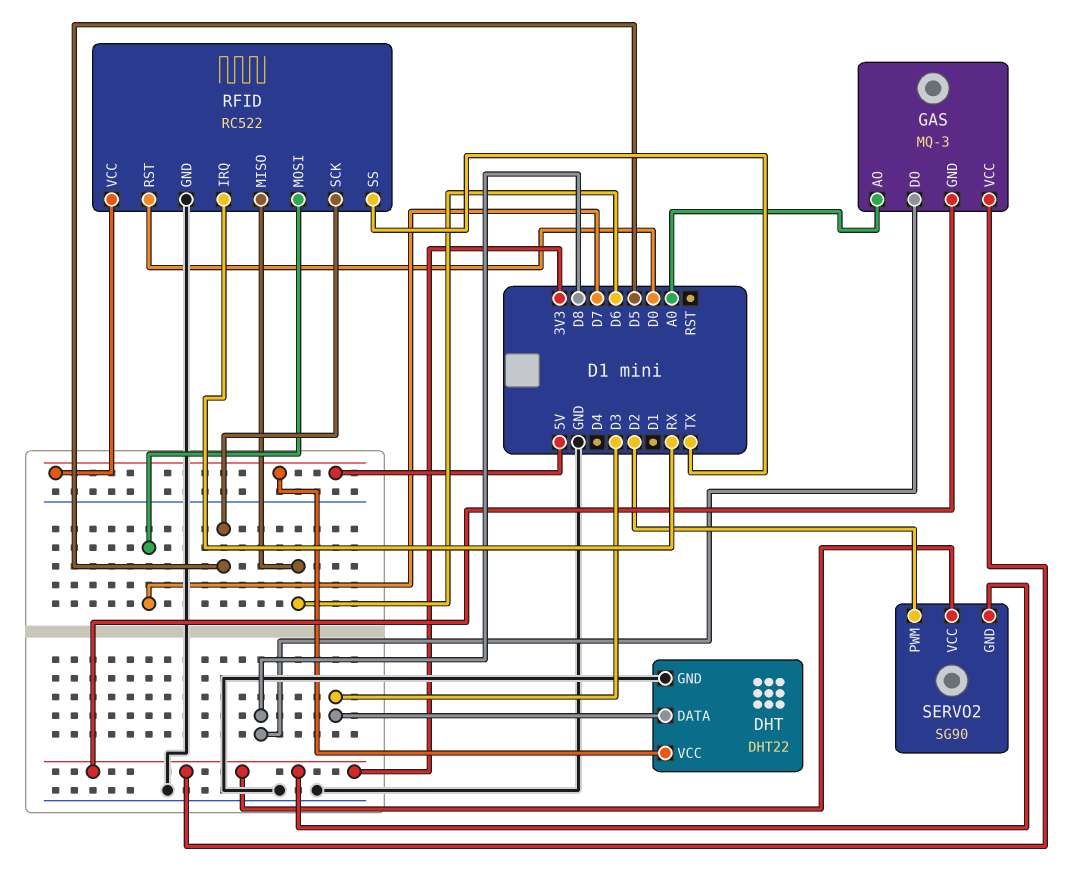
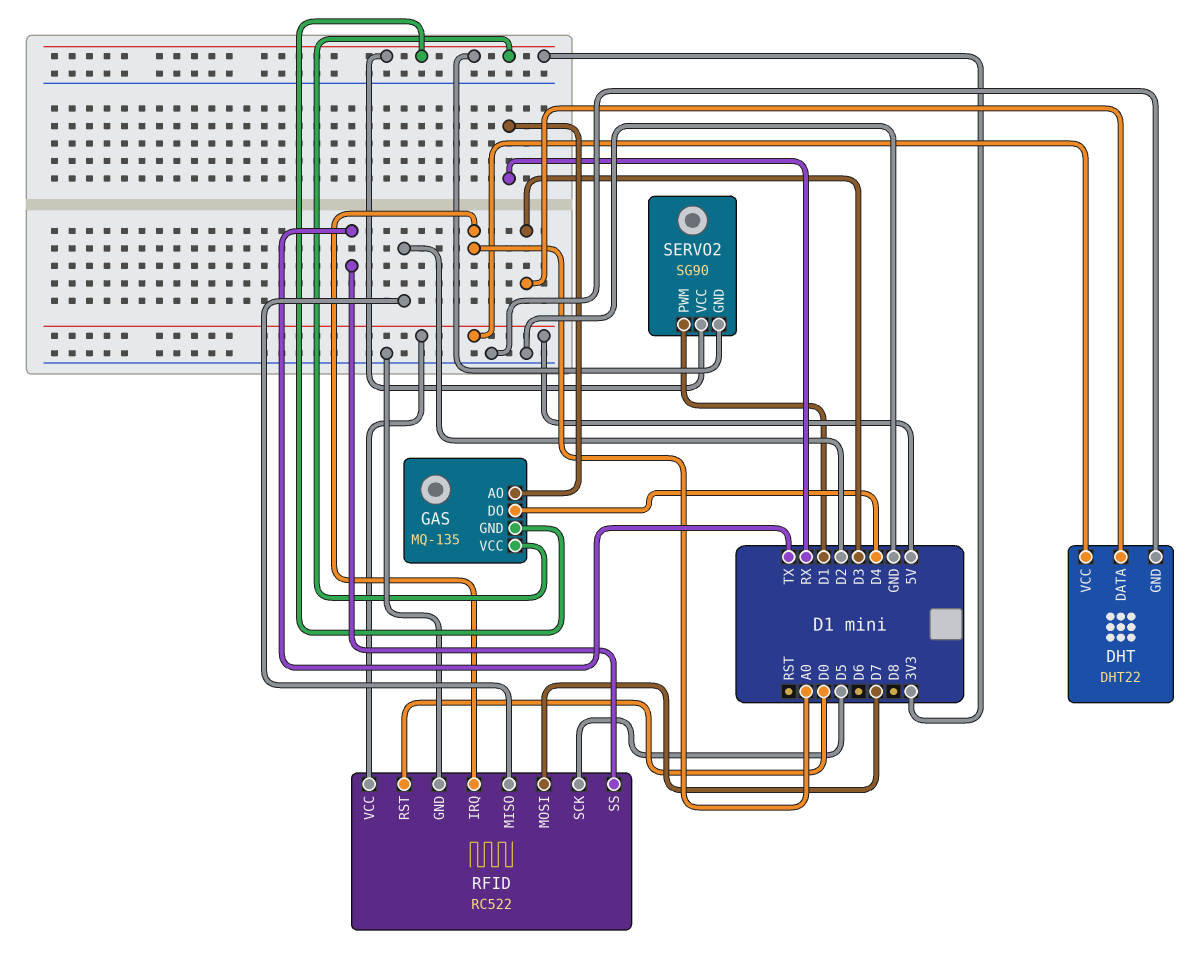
GAS: MQ-3 -> MQ-135
GAS pin AO: A0 -> RX
GAS pin DO: D8 -> D4
RFID pin IRQ: RX -> A0
RFID pin MISO: D6 -> D2
SERVO2 pin PWM: D2 -> D1

